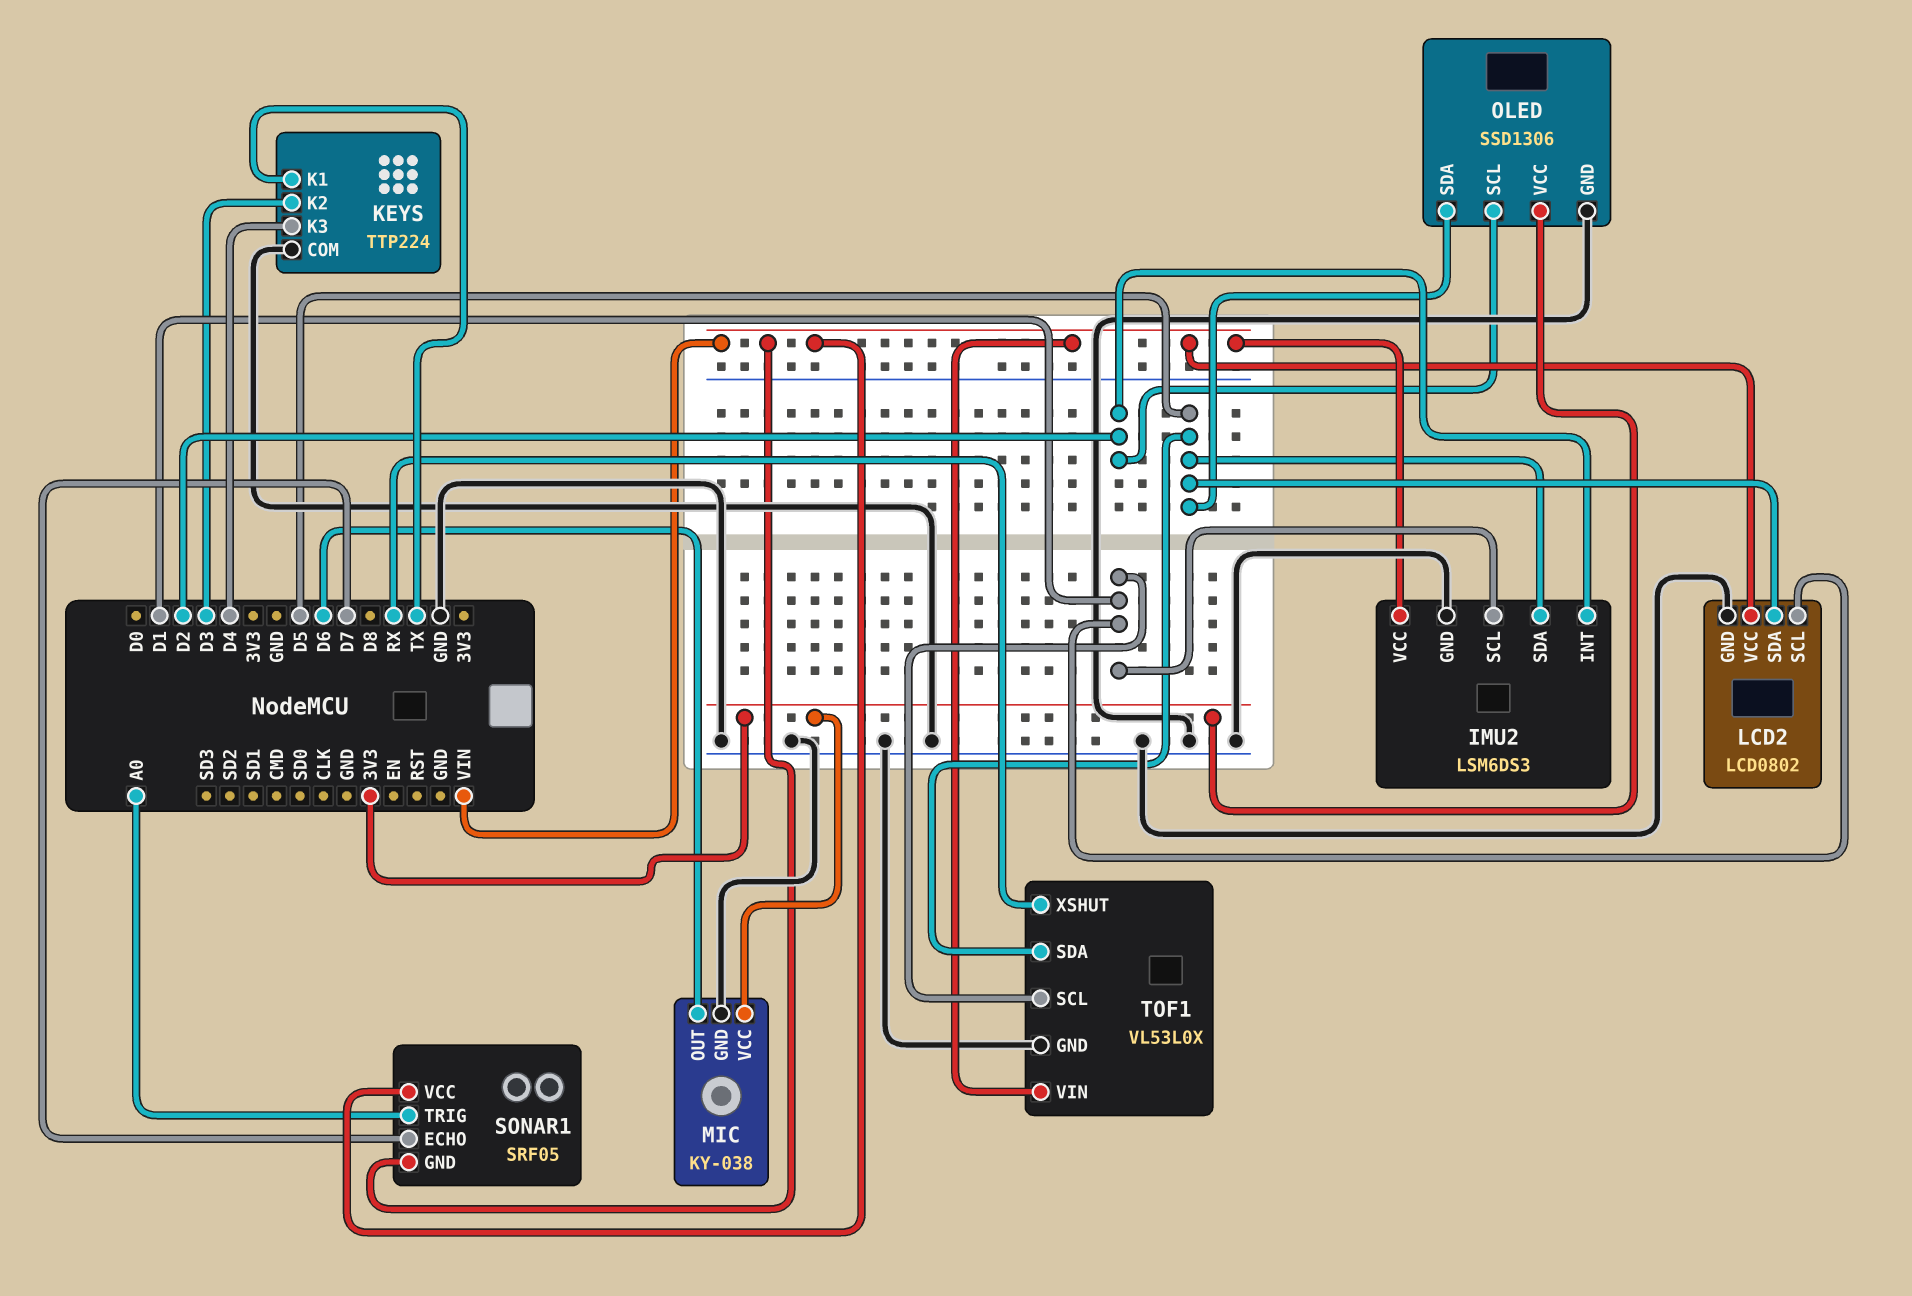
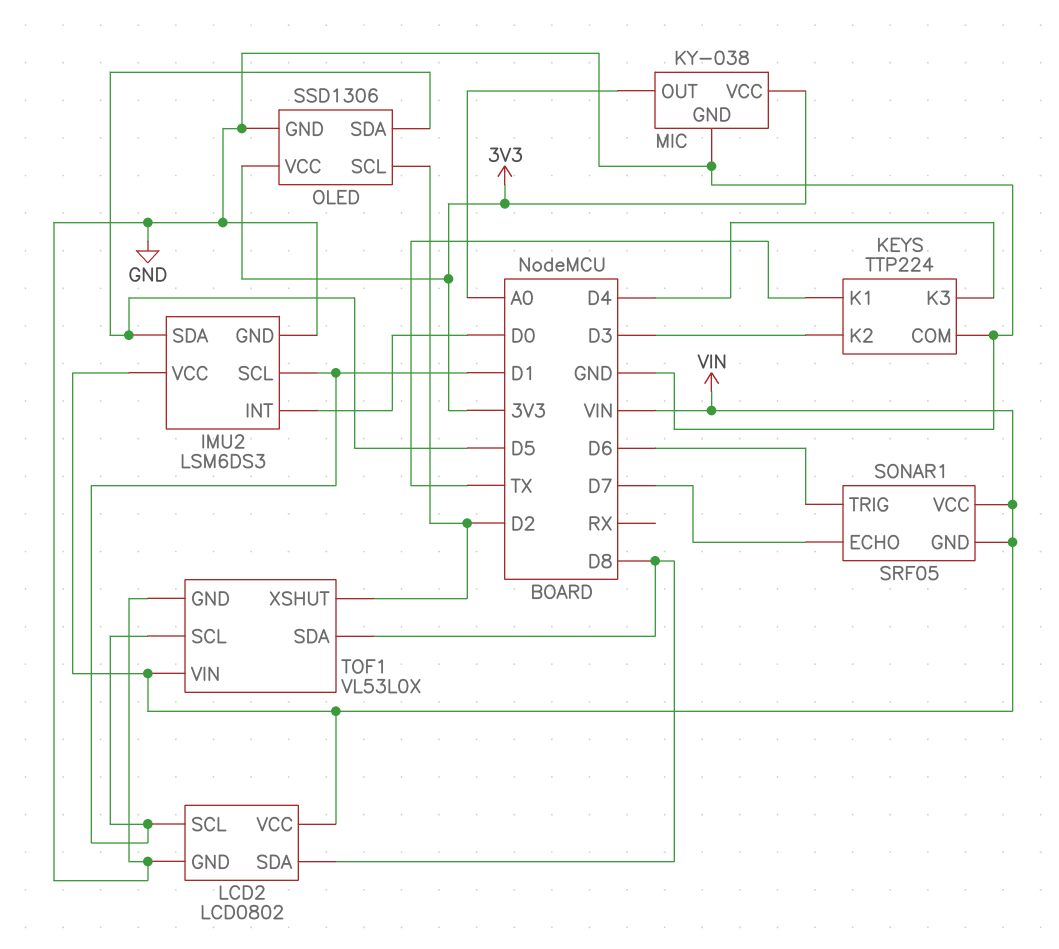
IMU2 pin INT: D2 -> D0
LCD2 pin SDA: D5 -> D8
MIC pin OUT: D6 -> A0
SONAR1 pin TRIG: A0 -> D6
TOF1 pin SDA: D5 -> D8
TOF1 pin XSHUT: RX -> D2

